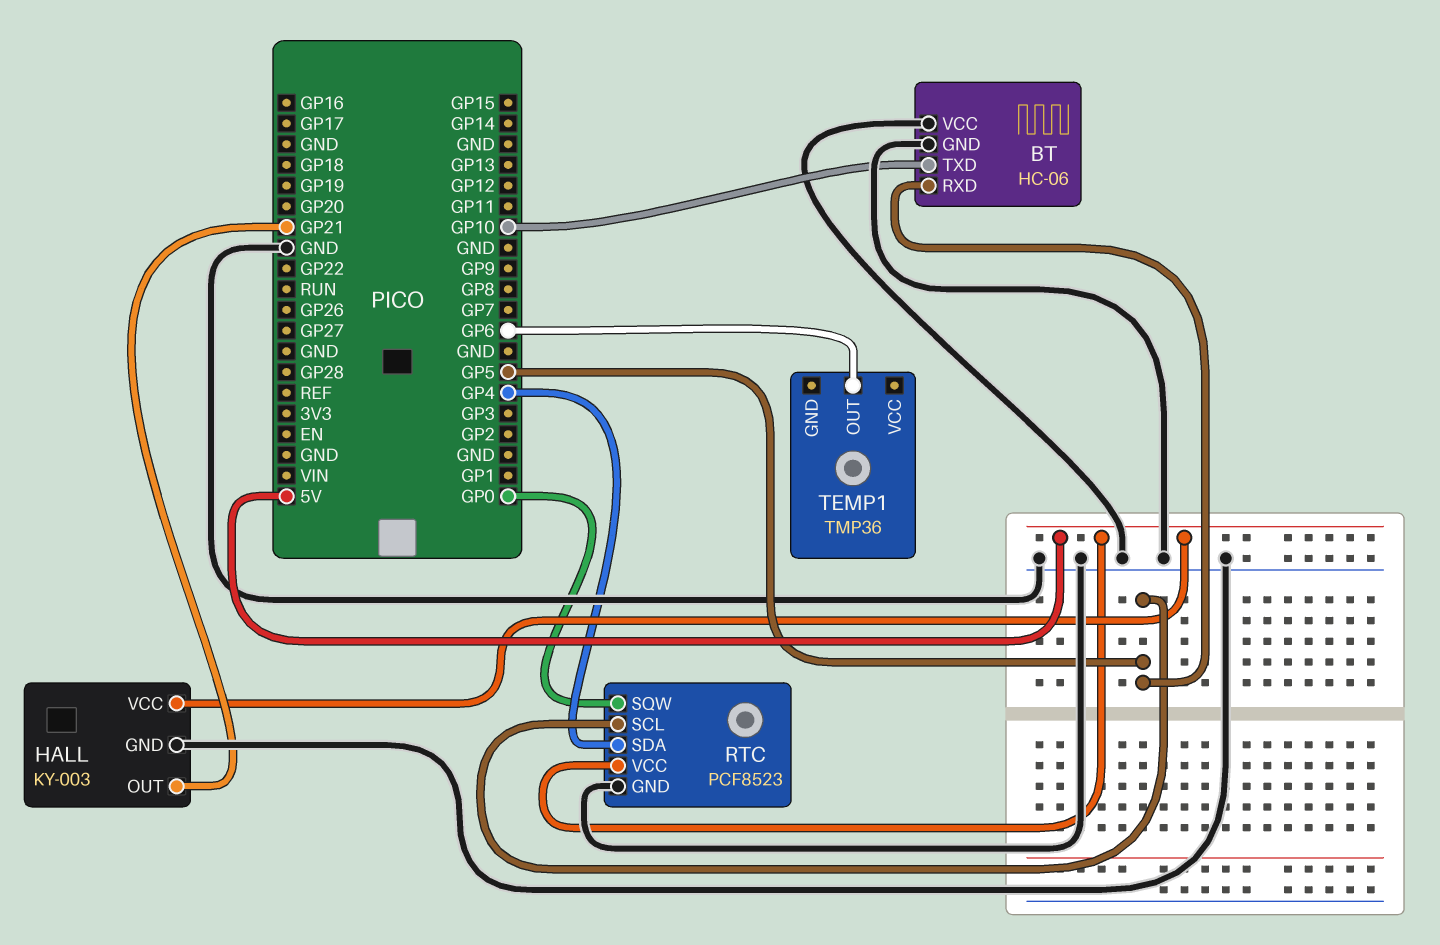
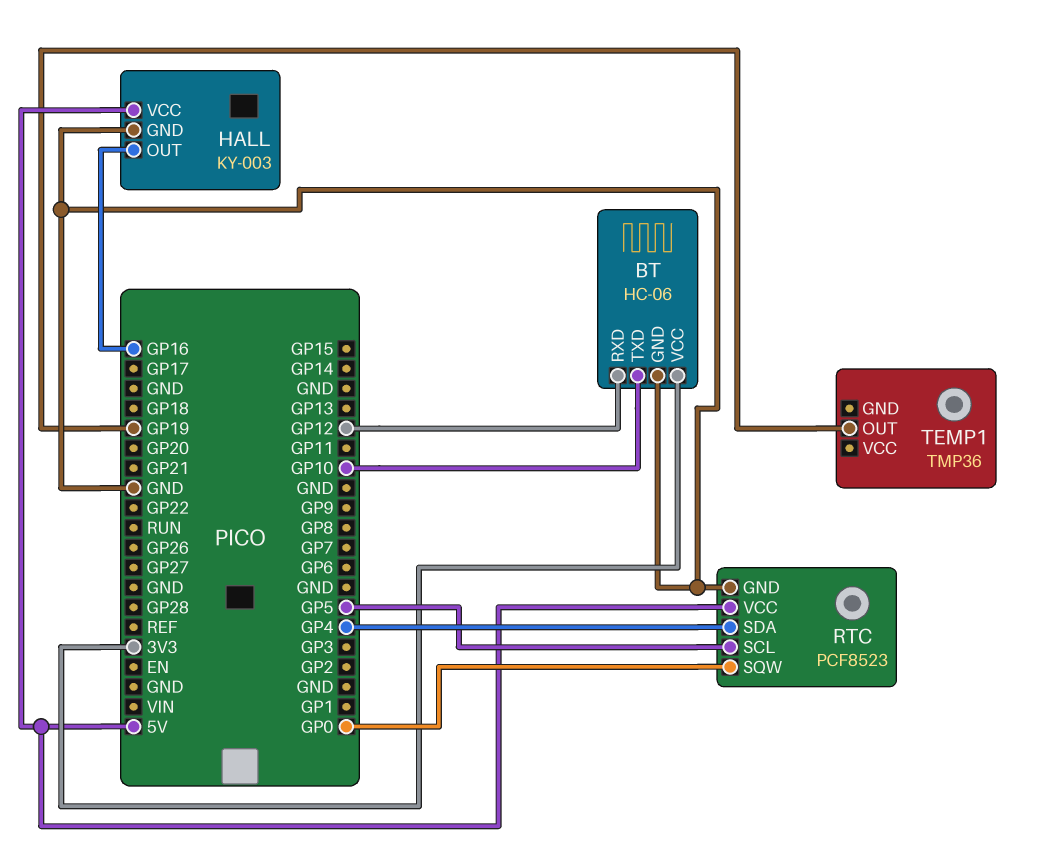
BT pin RXD: GP5 -> GP12
BT pin VCC: GND -> 3V3
HALL pin OUT: GP21 -> GP16
TEMP1 pin OUT: GP6 -> GP19

